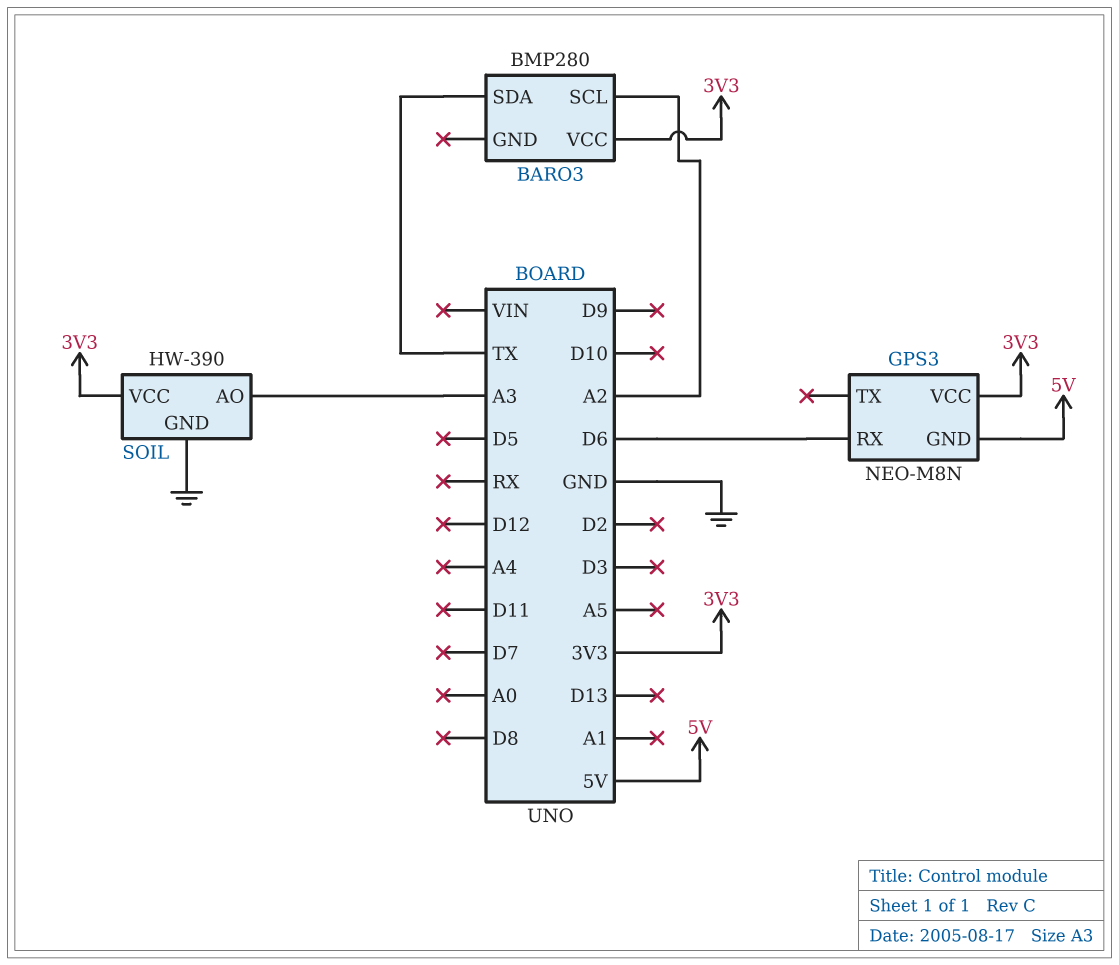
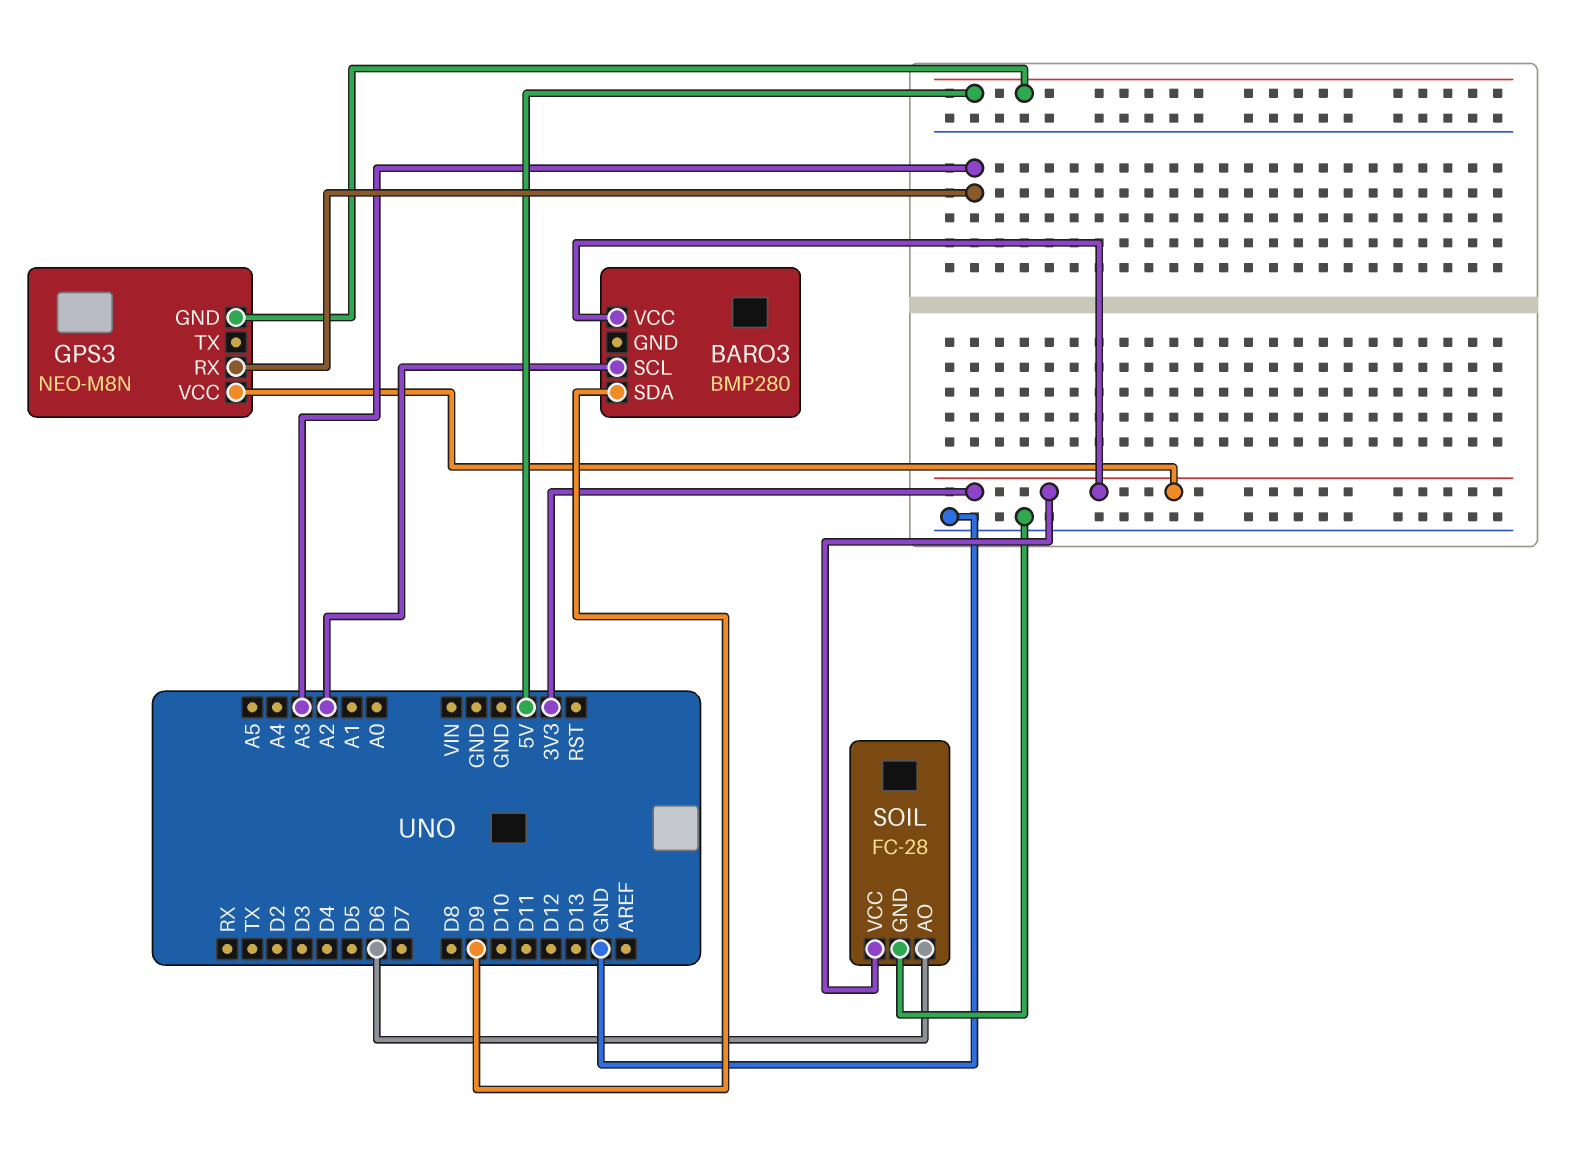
BARO3 pin SDA: TX -> D9
GPS3 pin RX: D6 -> A3
SOIL: HW-390 -> FC-28
SOIL pin AO: A3 -> D6

